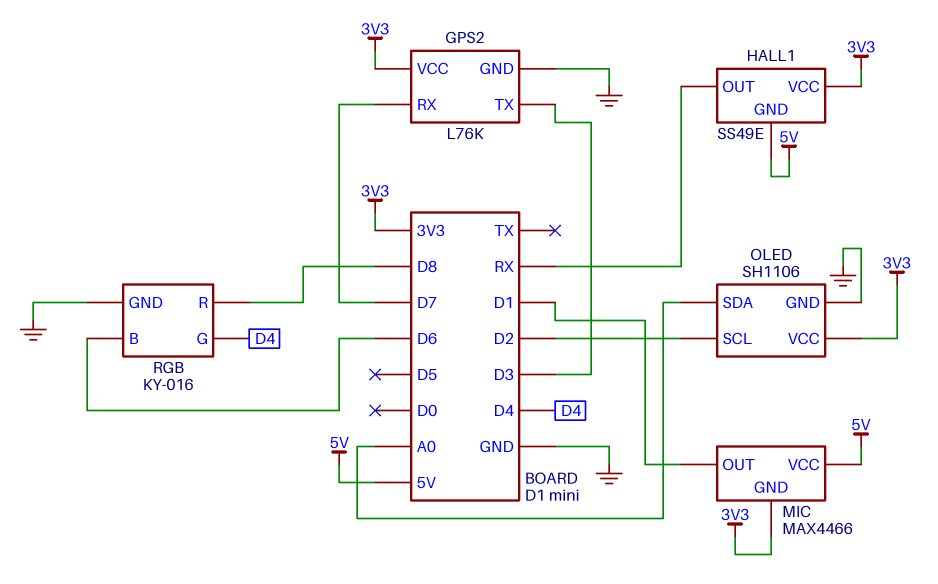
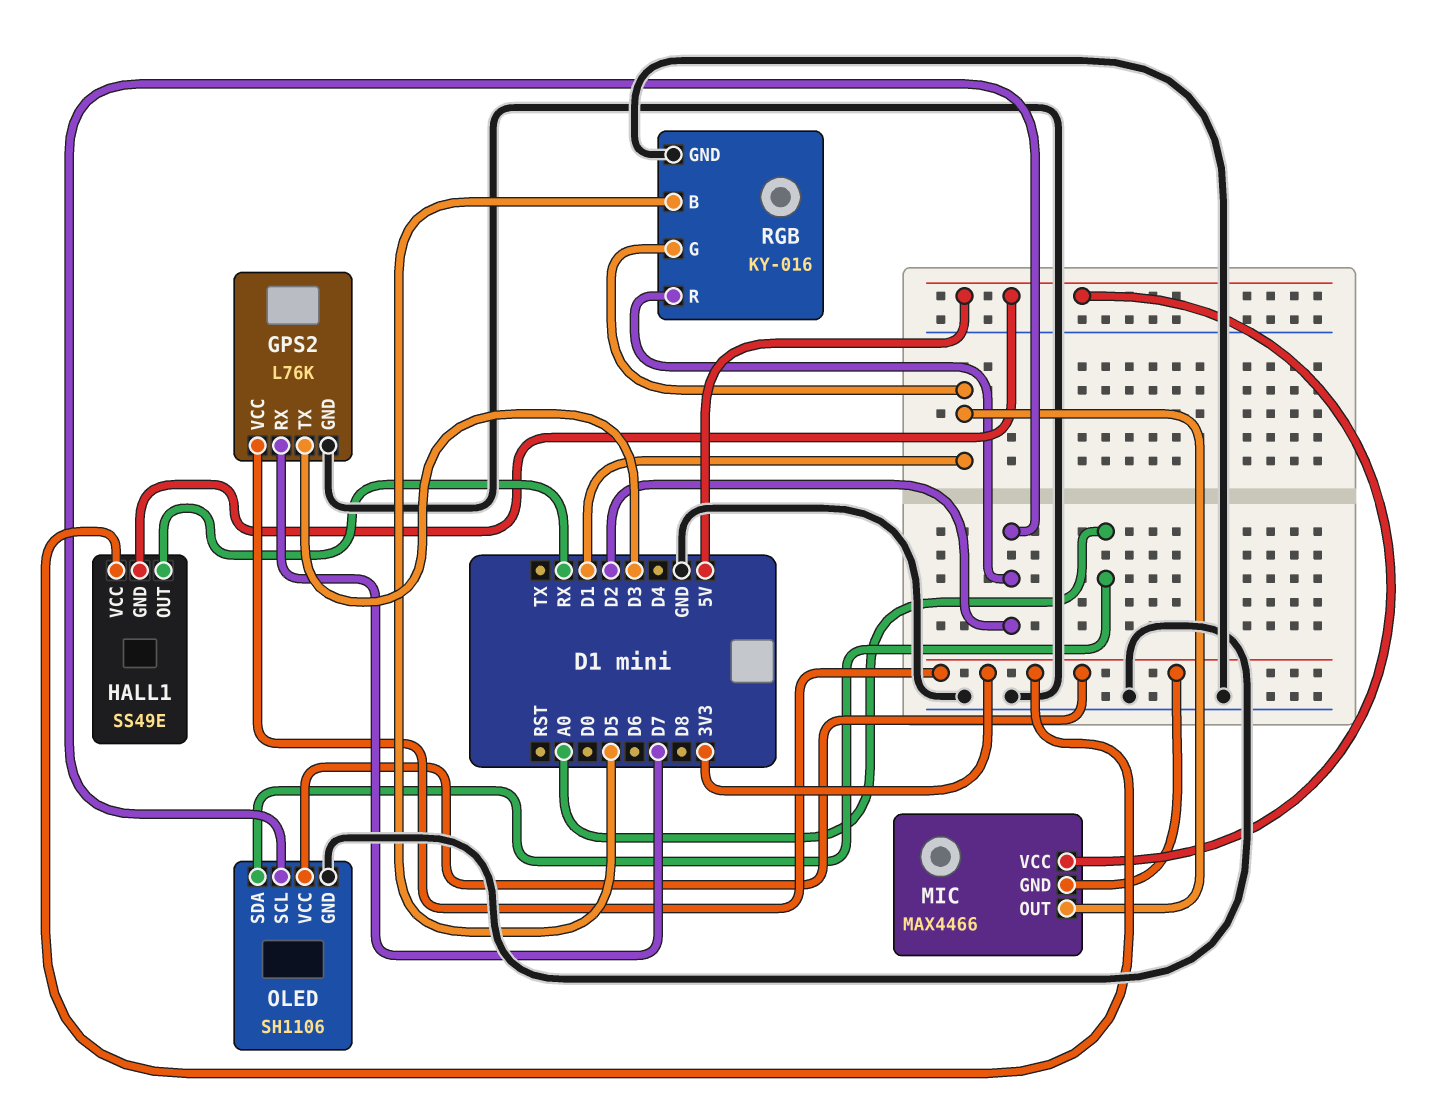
RGB pin B: D6 -> D5
RGB pin G: D4 -> D1
RGB pin R: D8 -> D2

